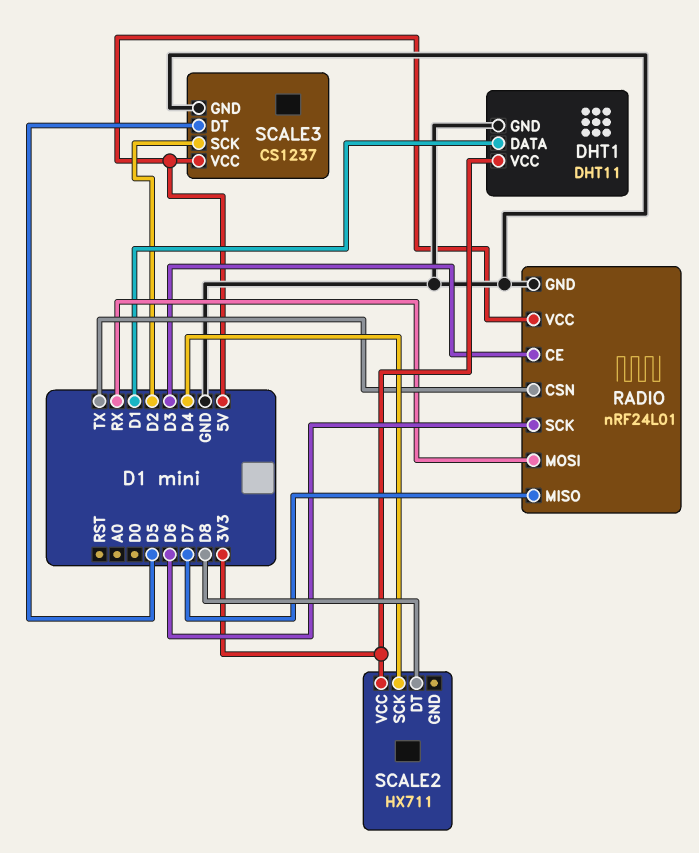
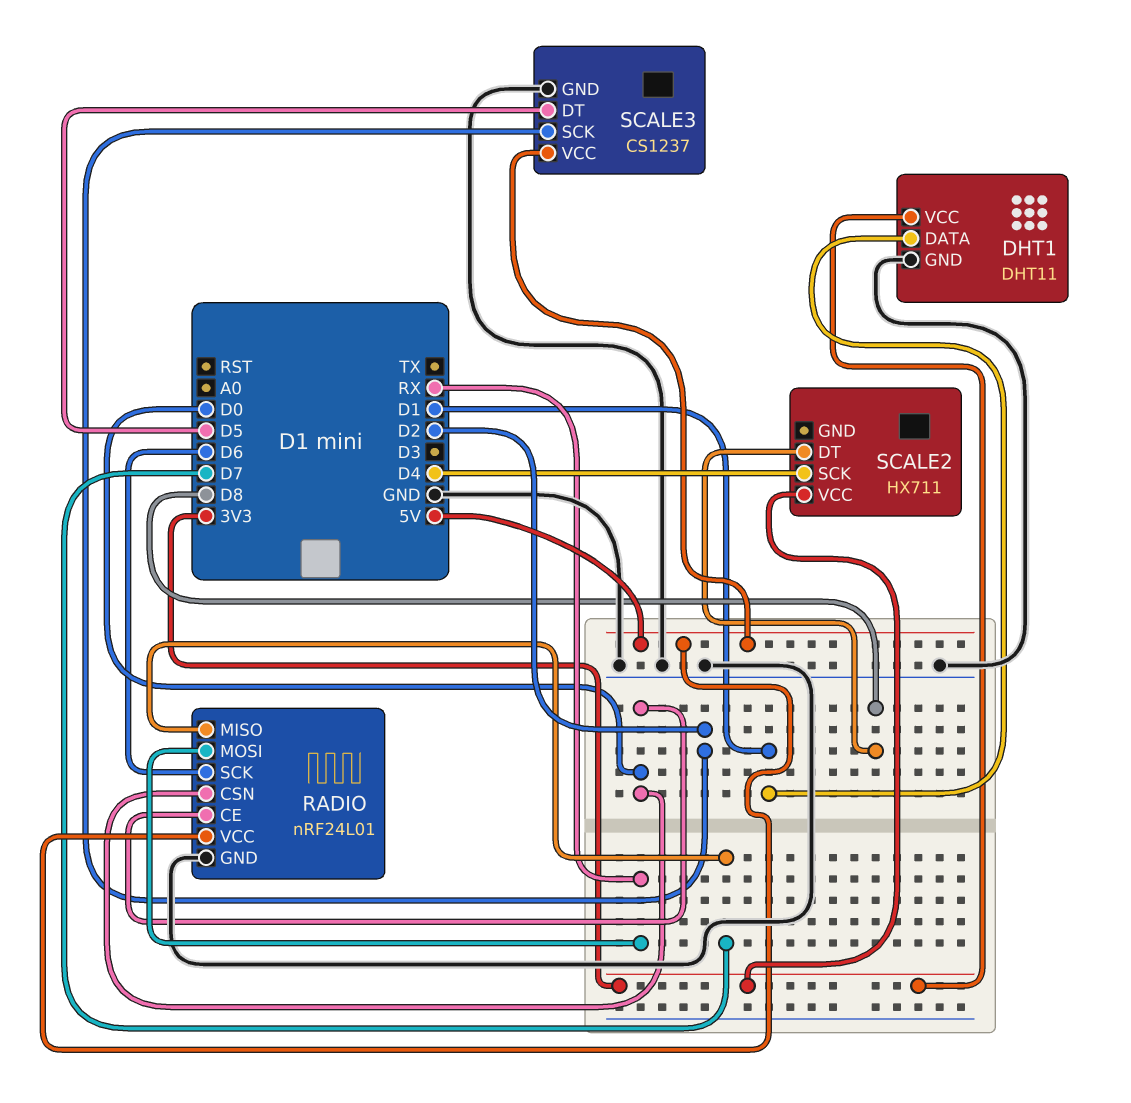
RADIO pin CE: D3 -> D0
RADIO pin CSN: TX -> D0

